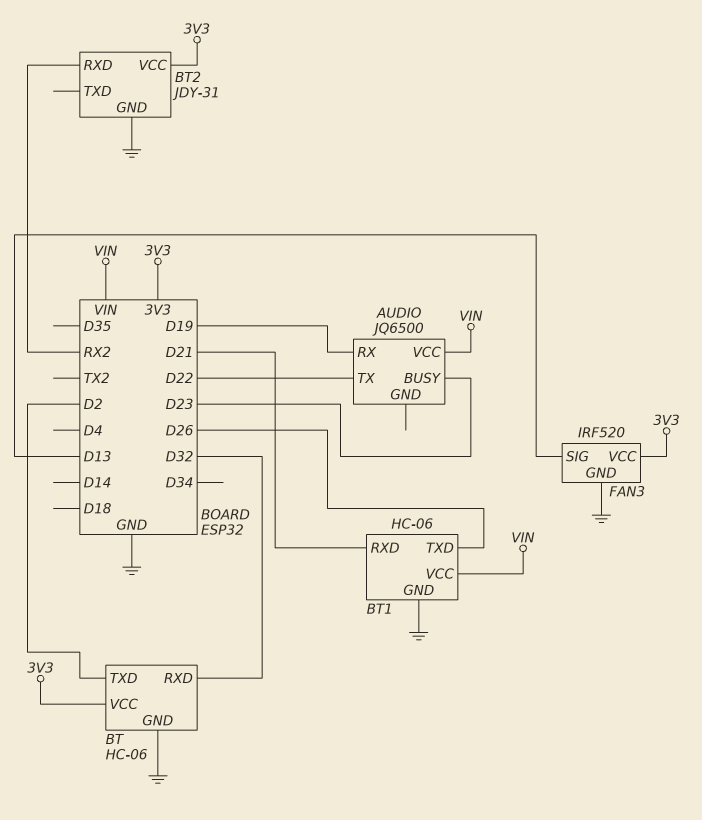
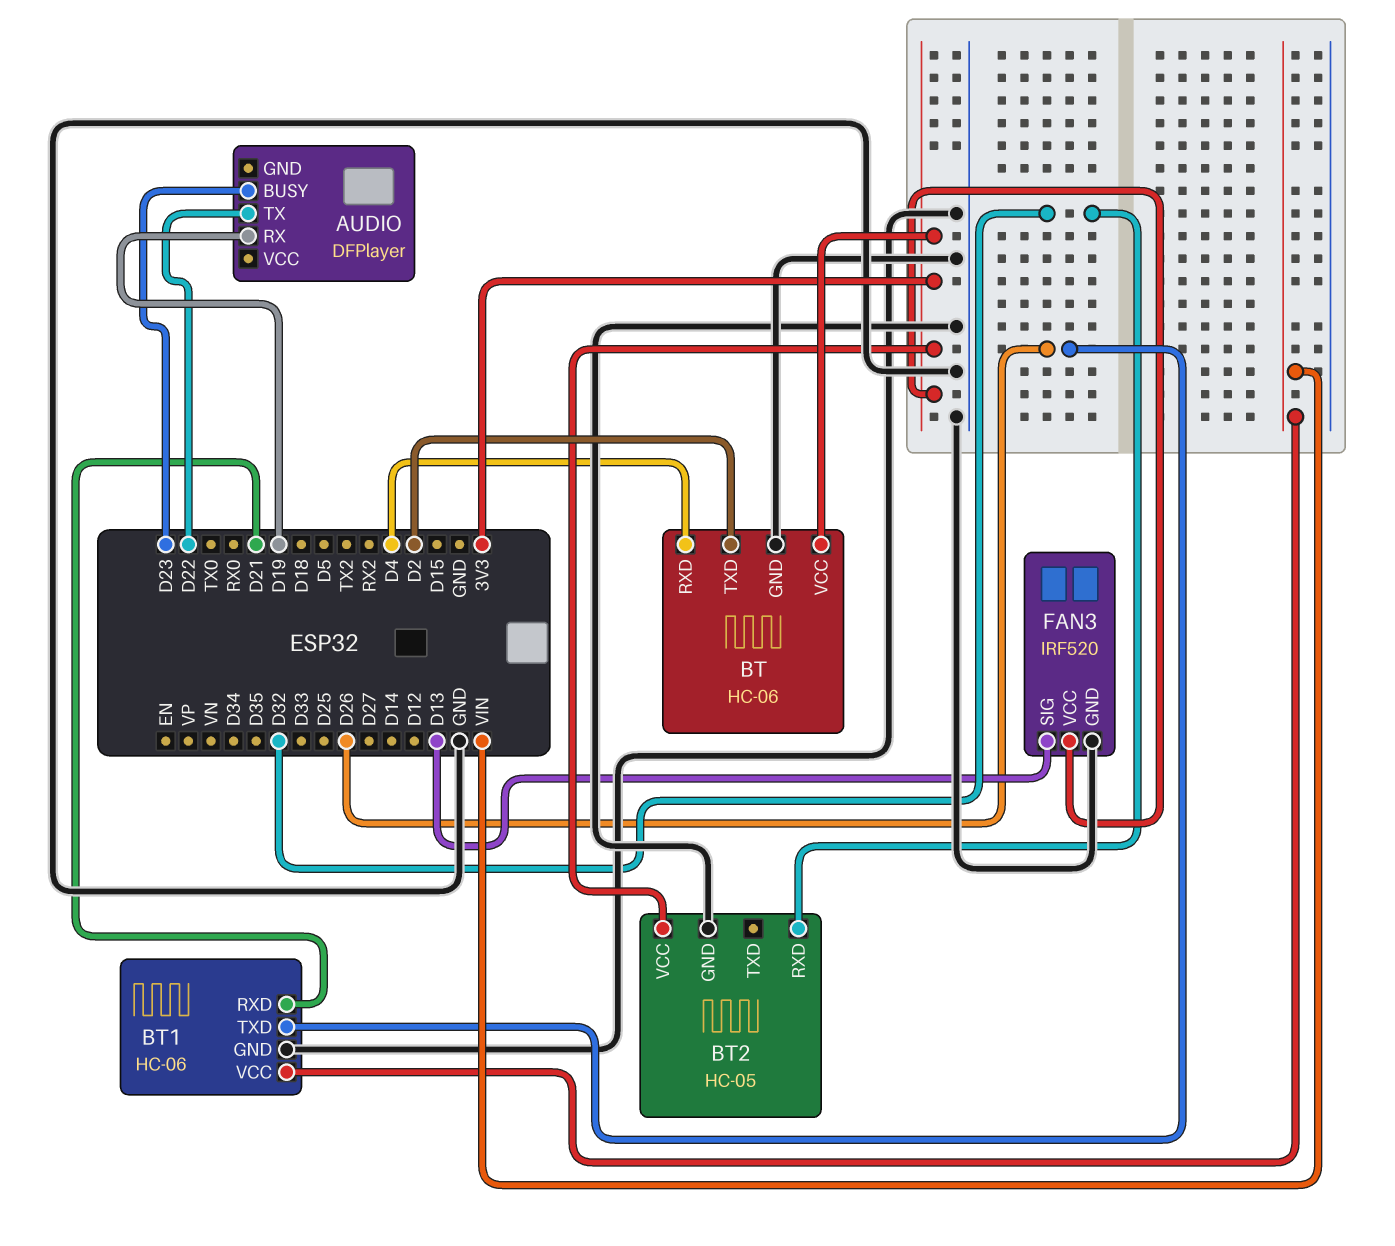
AUDIO: JQ6500 -> DFPlayer
AUDIO pin VCC: VIN -> none
BT pin RXD: D32 -> D4
BT2: JDY-31 -> HC-05
BT2 pin RXD: RX2 -> D32

